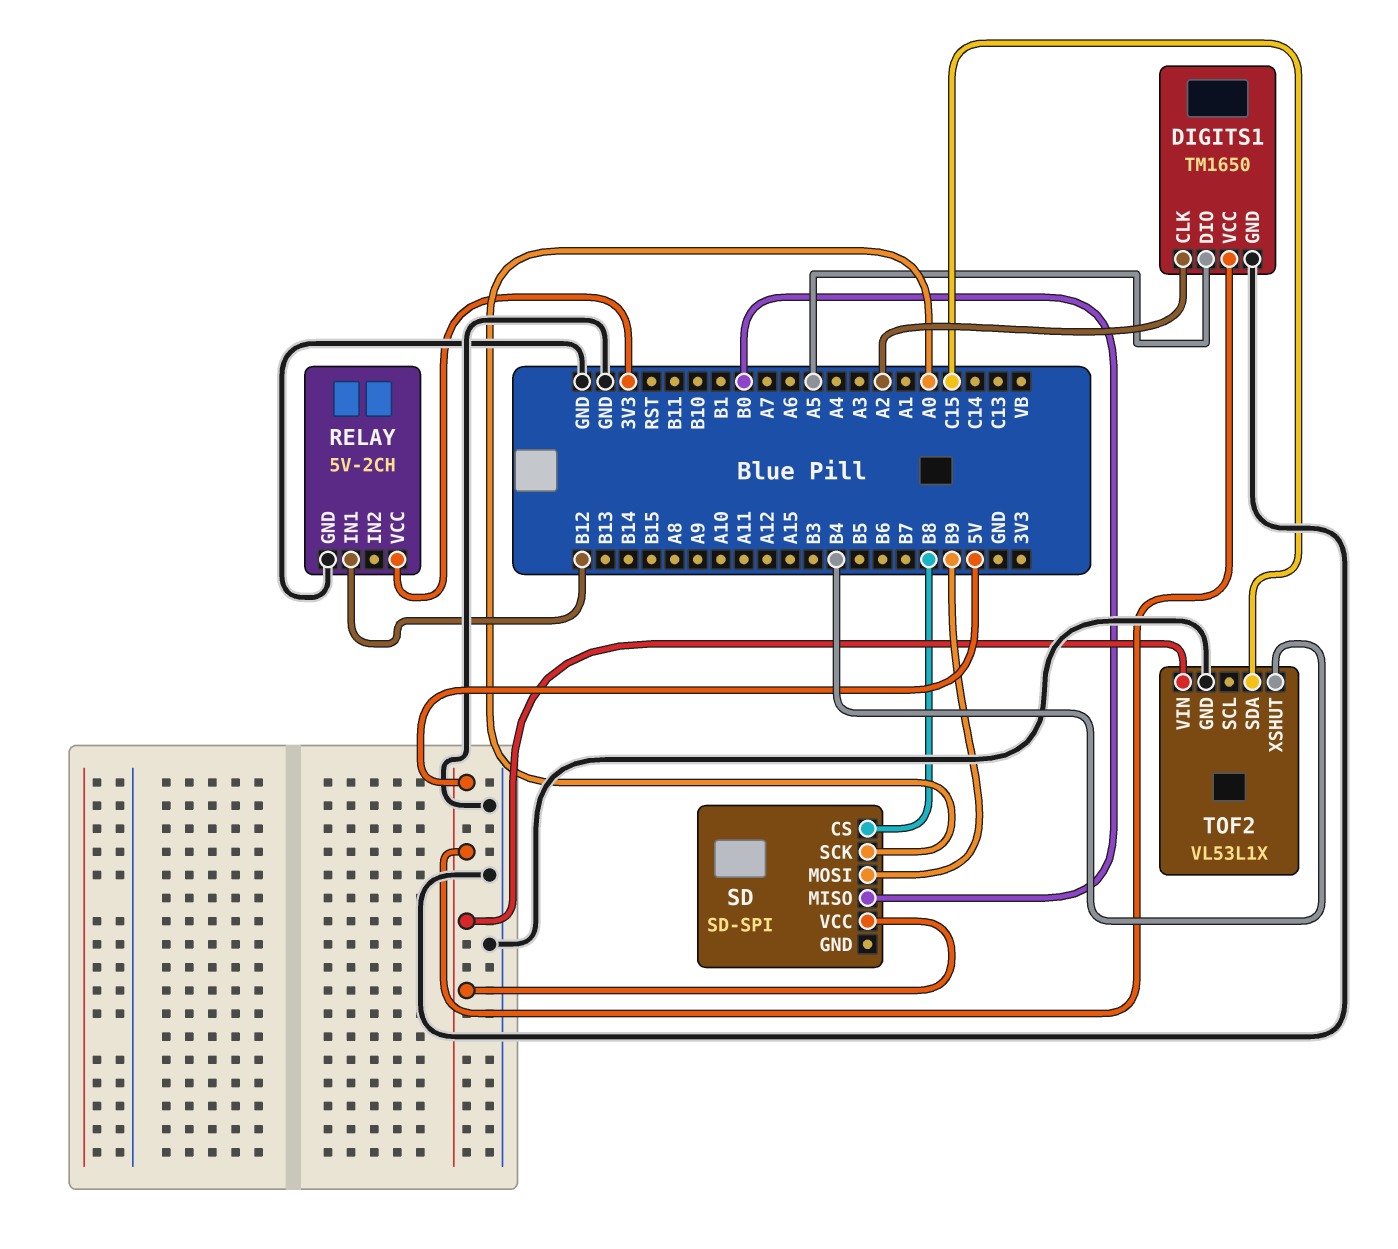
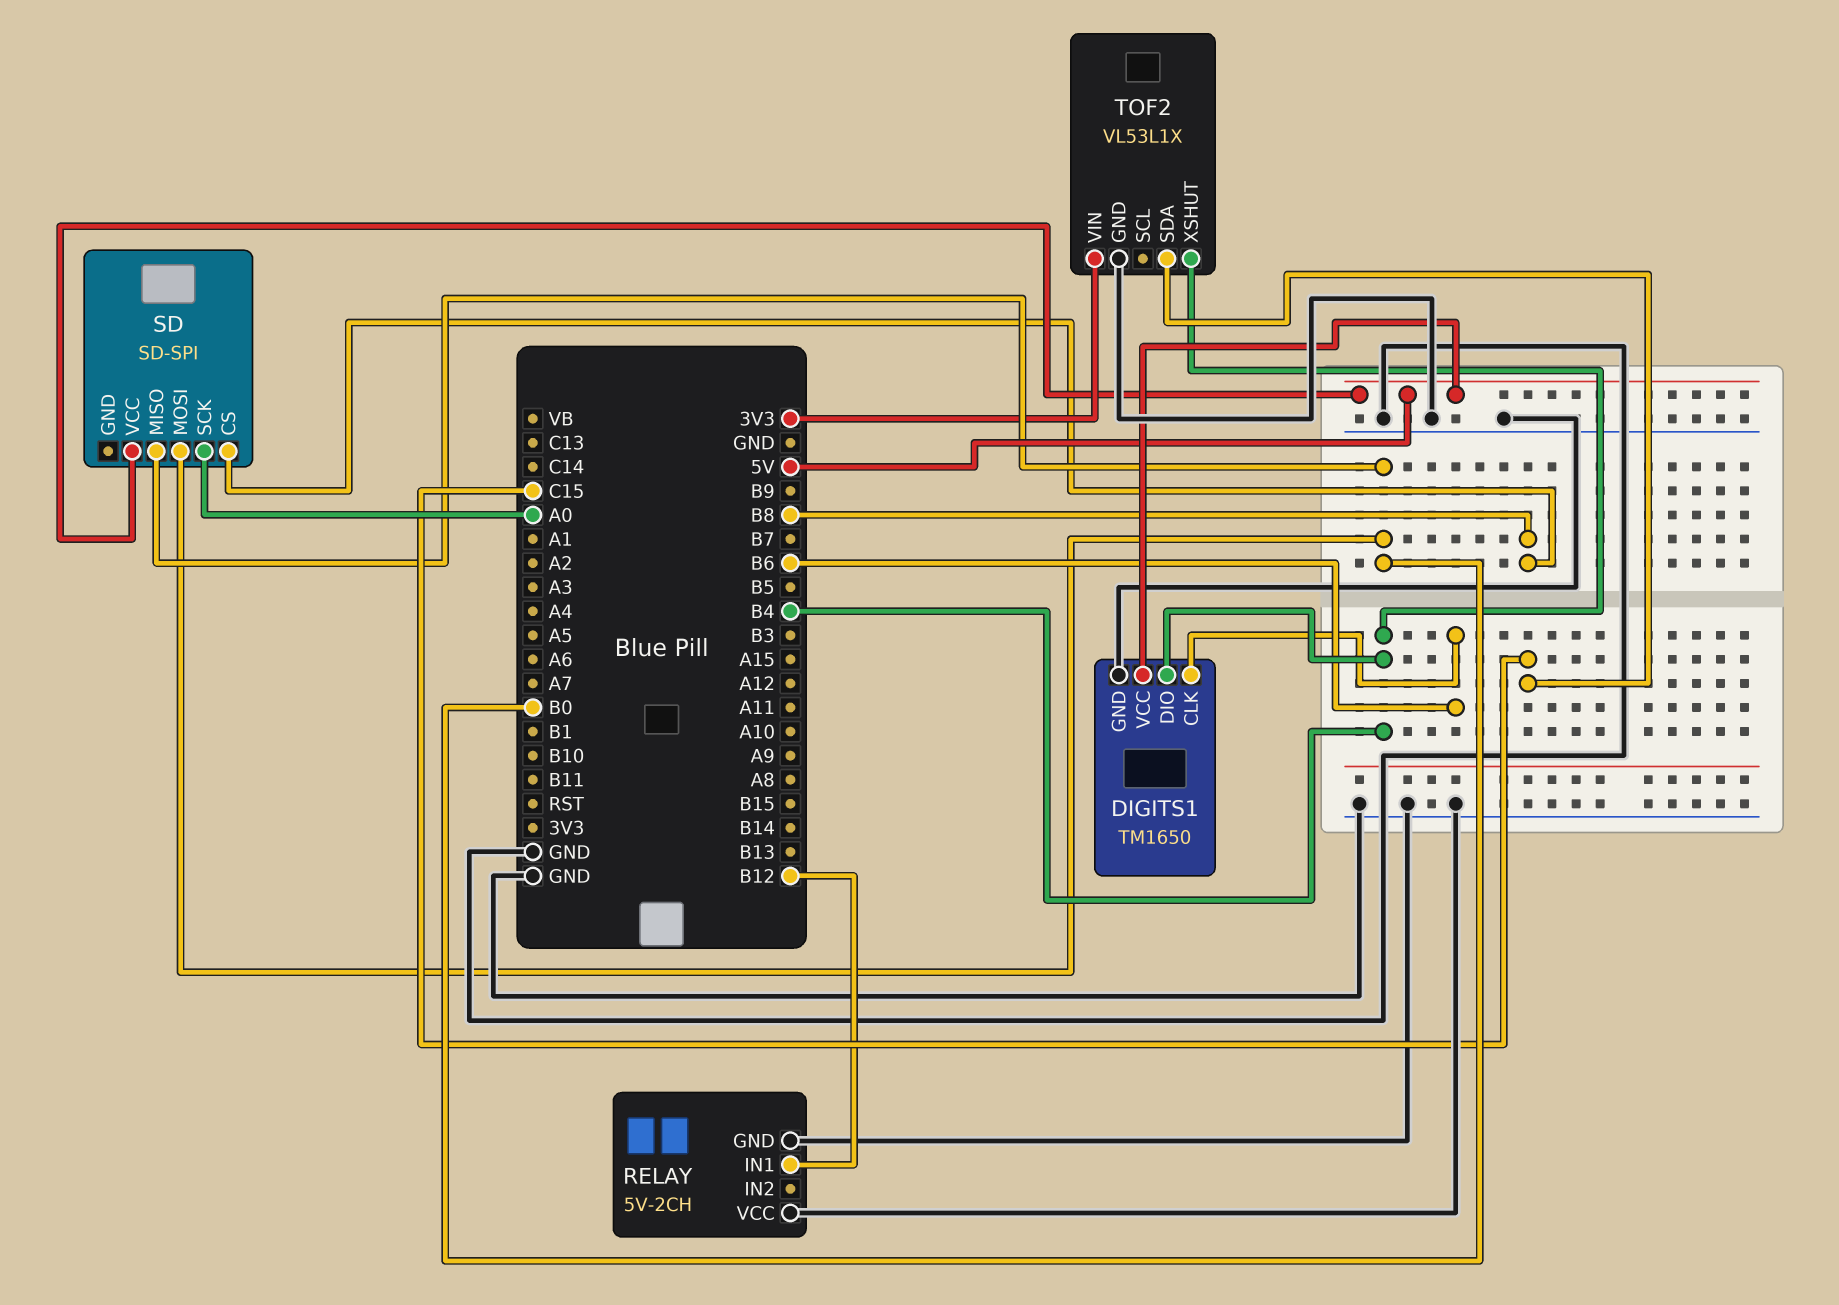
DIGITS1 pin CLK: A2 -> B6
DIGITS1 pin DIO: A5 -> B4
RELAY pin VCC: 3V3 -> GND
SD pin MOSI: B9 -> B0
TOF2 pin VIN: 5V -> 3V3

